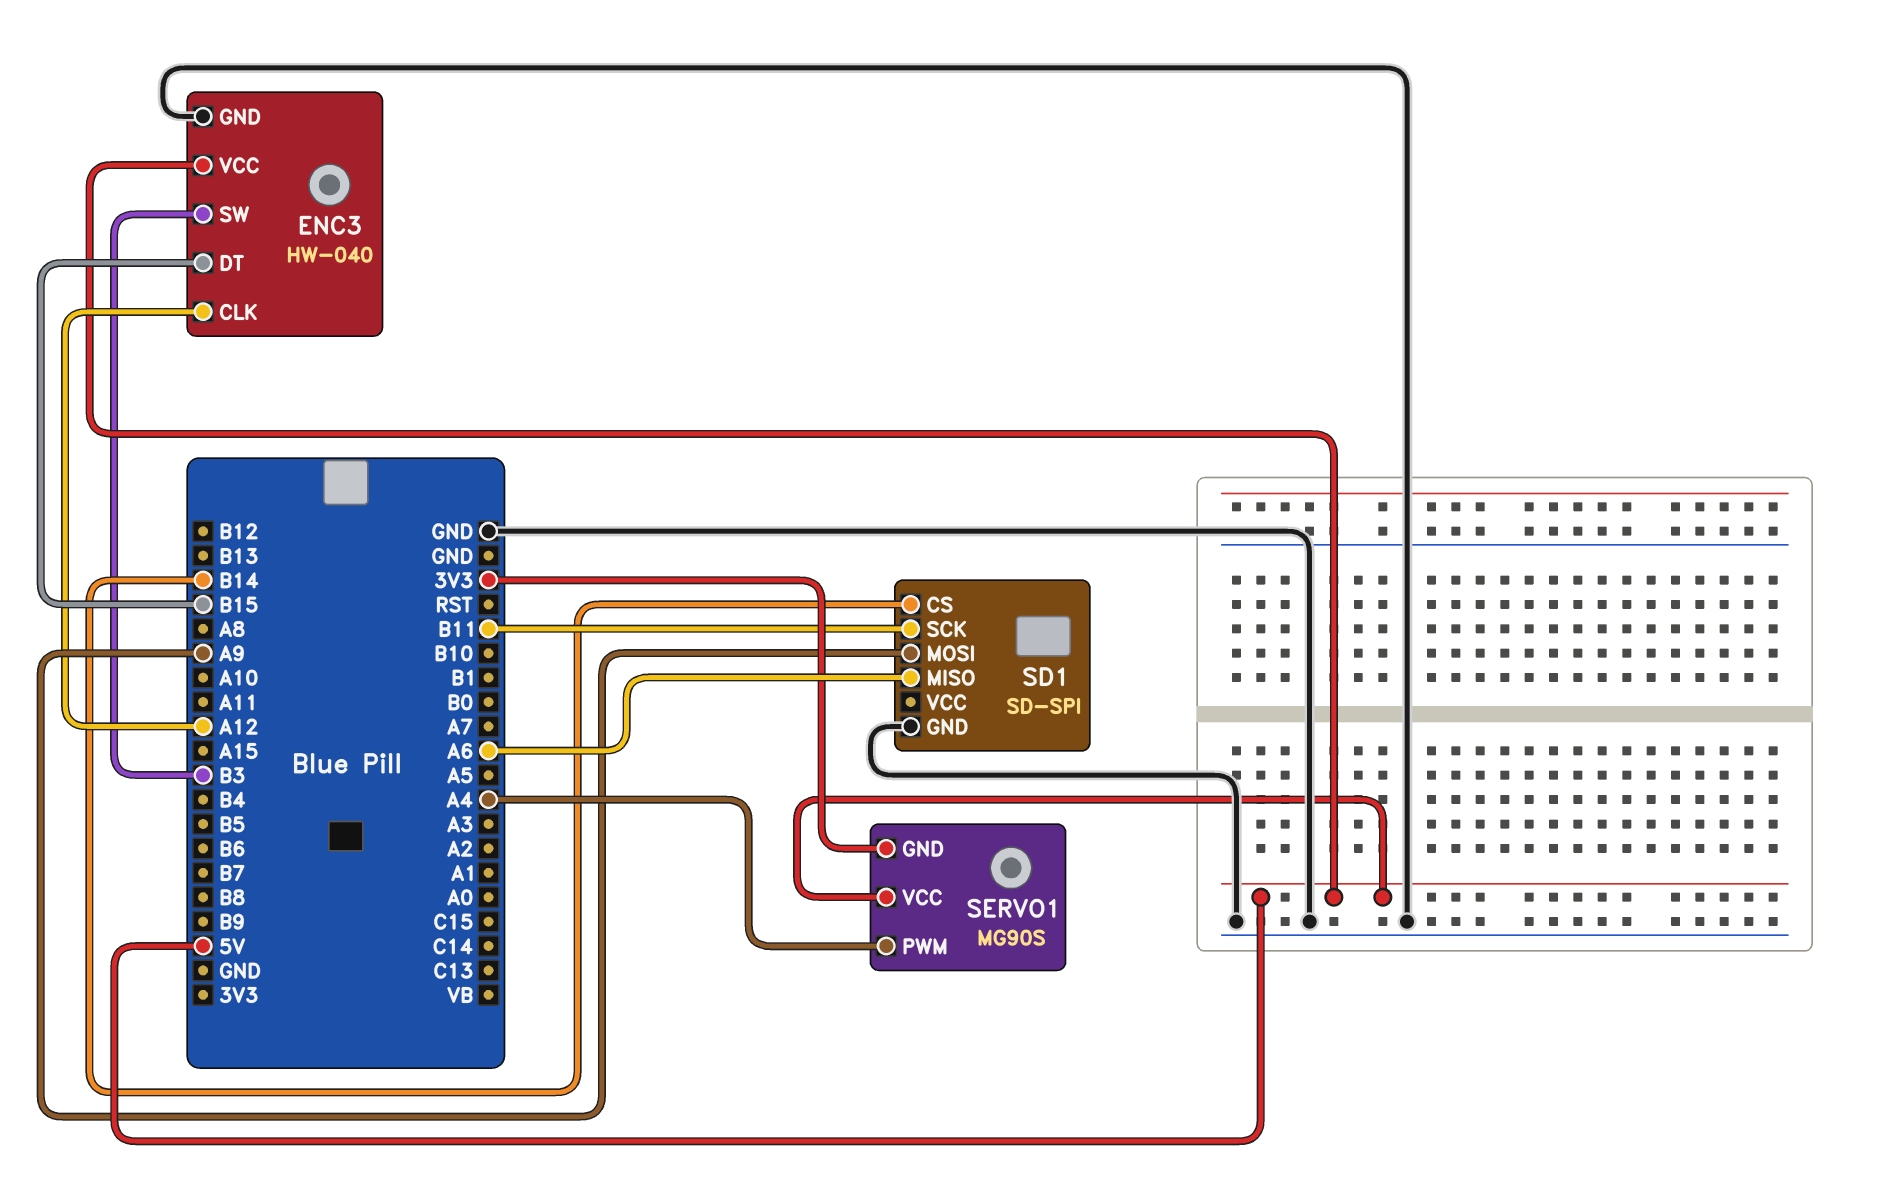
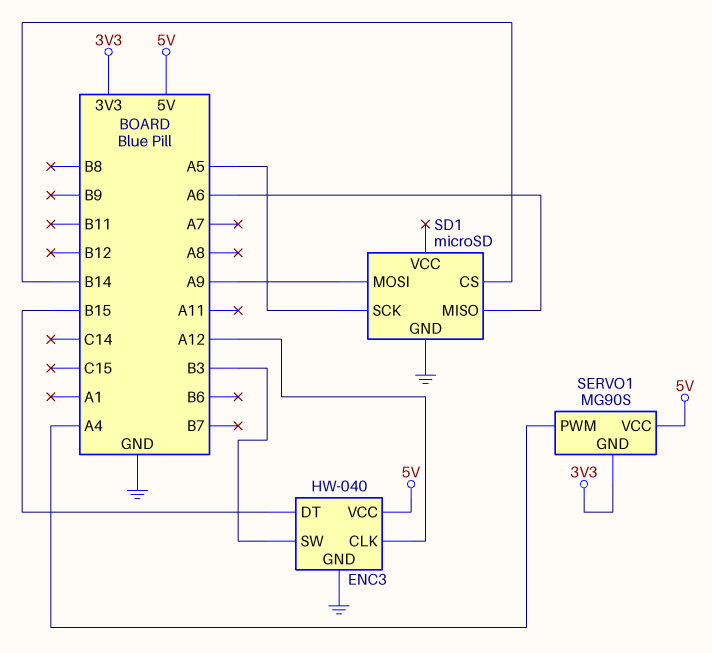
SD1: SD-SPI -> microSD
SD1 pin SCK: B11 -> A5

